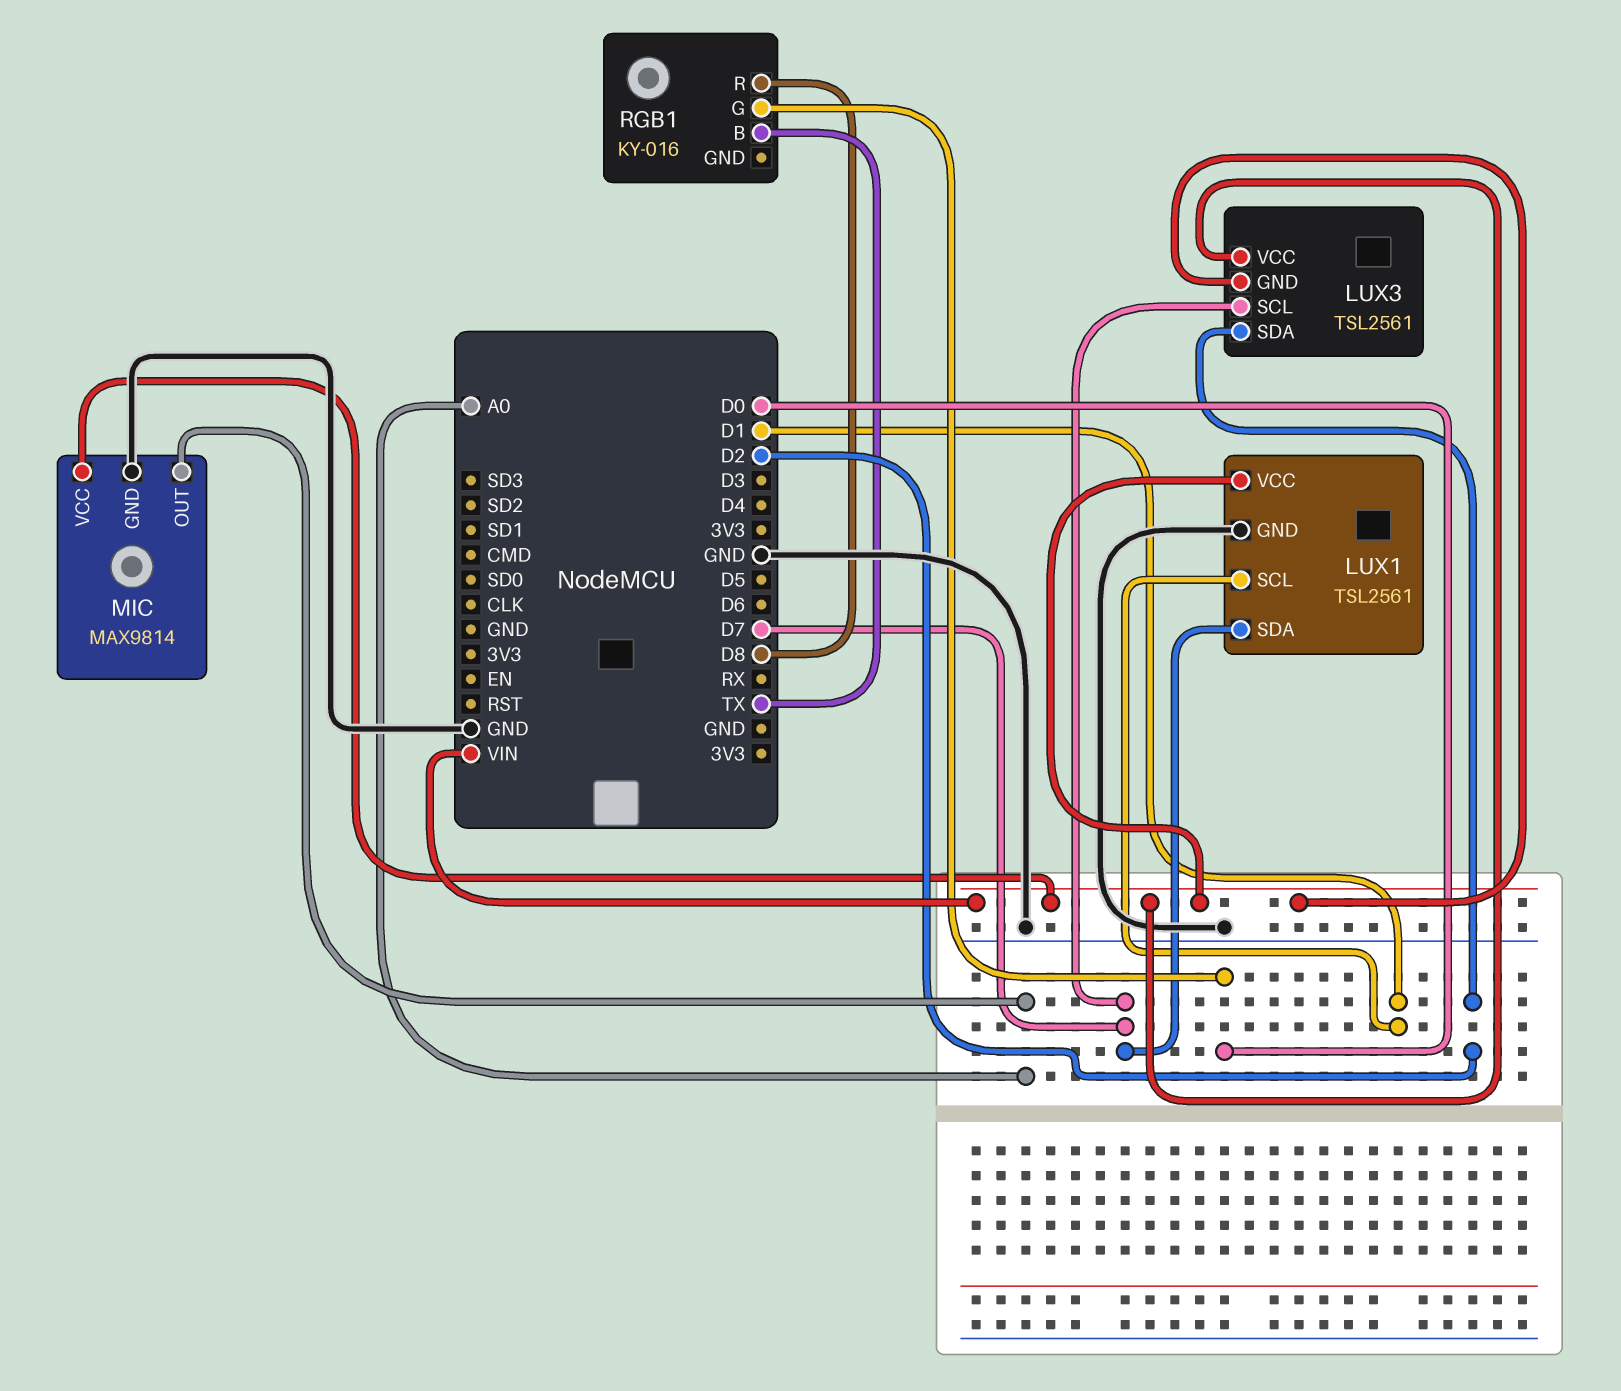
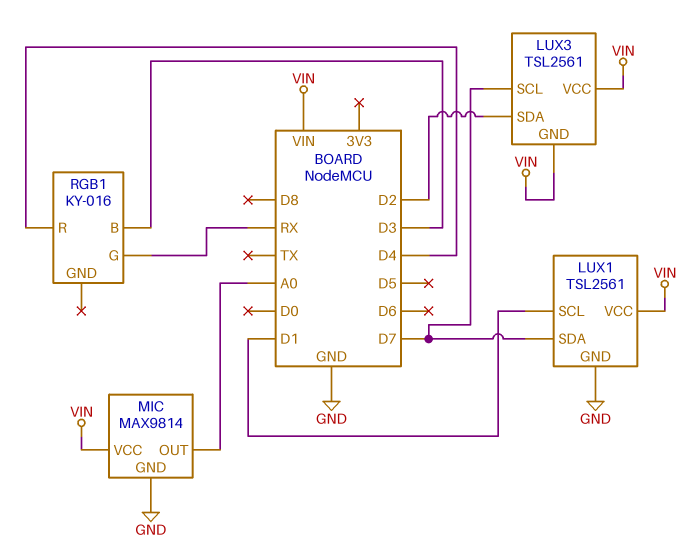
RGB1 pin B: TX -> D3
RGB1 pin G: D0 -> RX
RGB1 pin R: D8 -> D4

